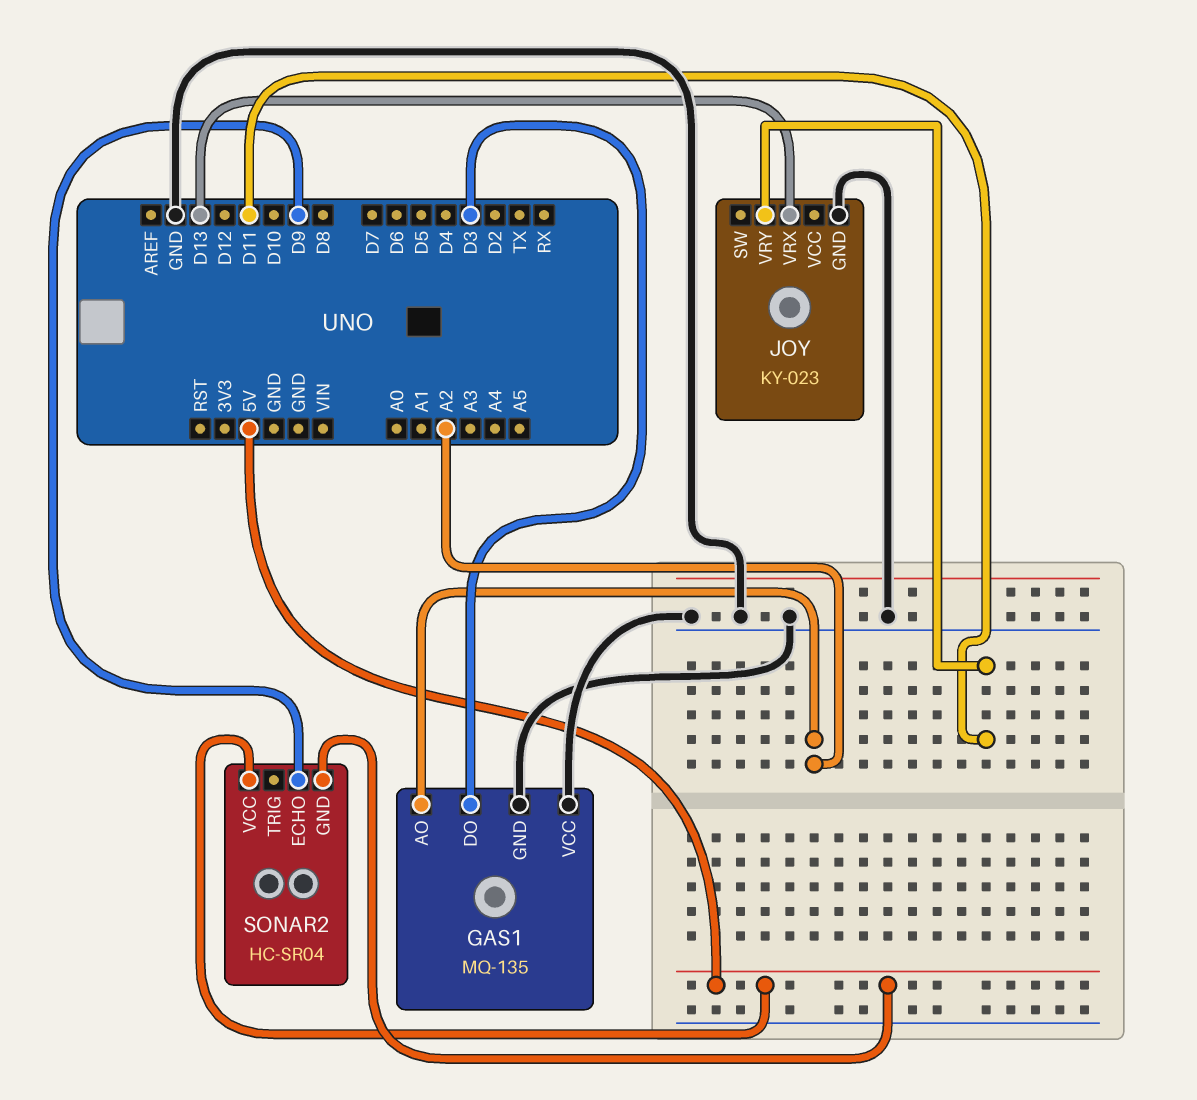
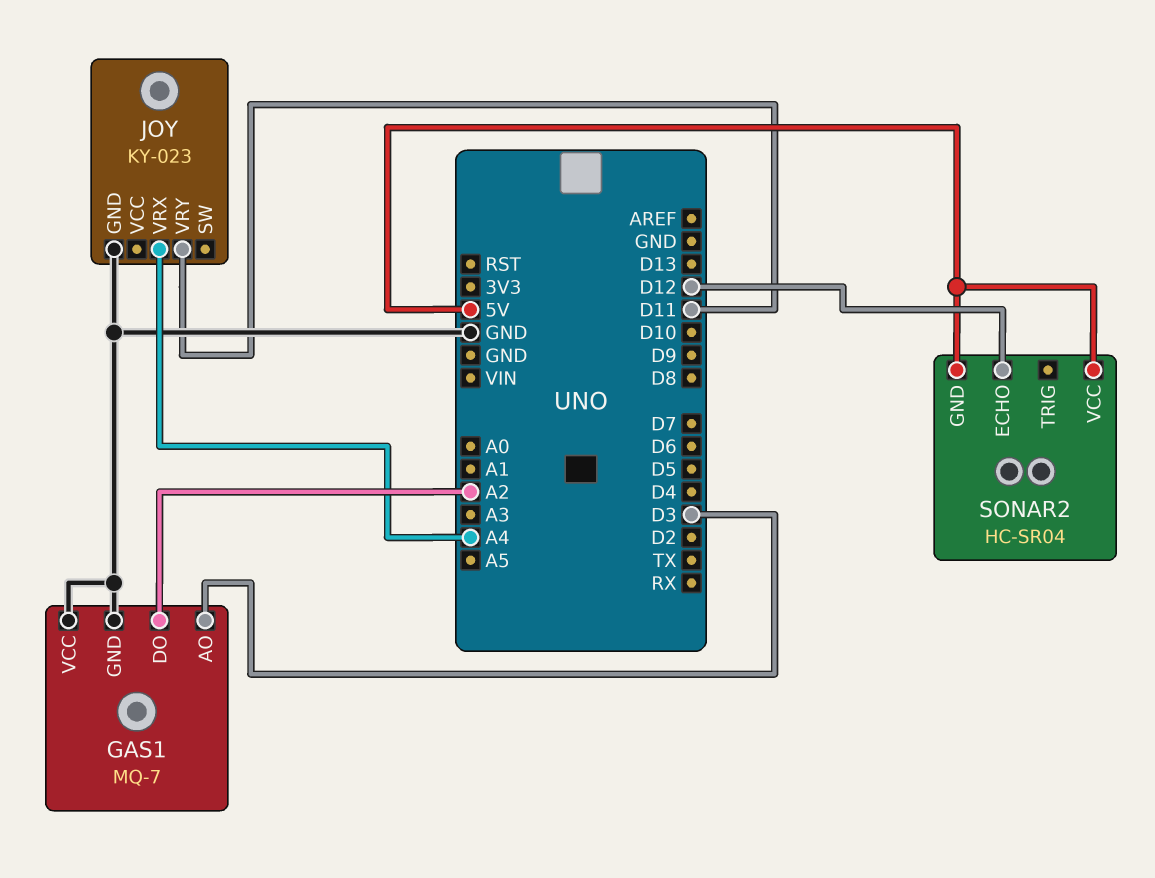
GAS1: MQ-135 -> MQ-7
GAS1 pin AO: A2 -> D3
GAS1 pin DO: D3 -> A2
JOY pin VRX: D13 -> A4
SONAR2 pin ECHO: D9 -> D12

